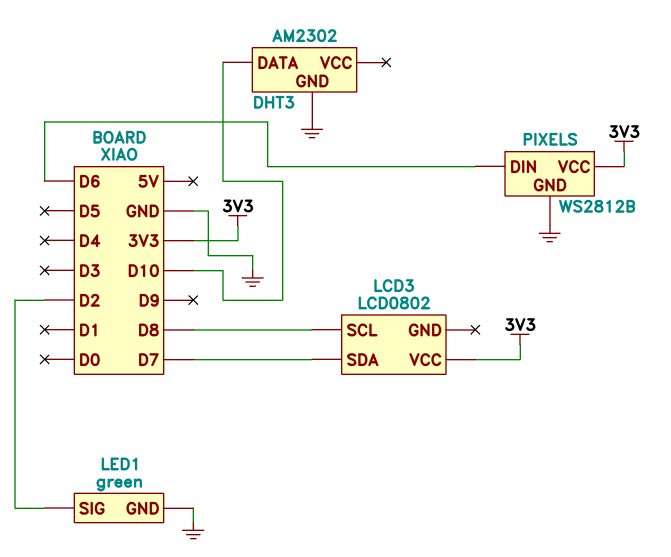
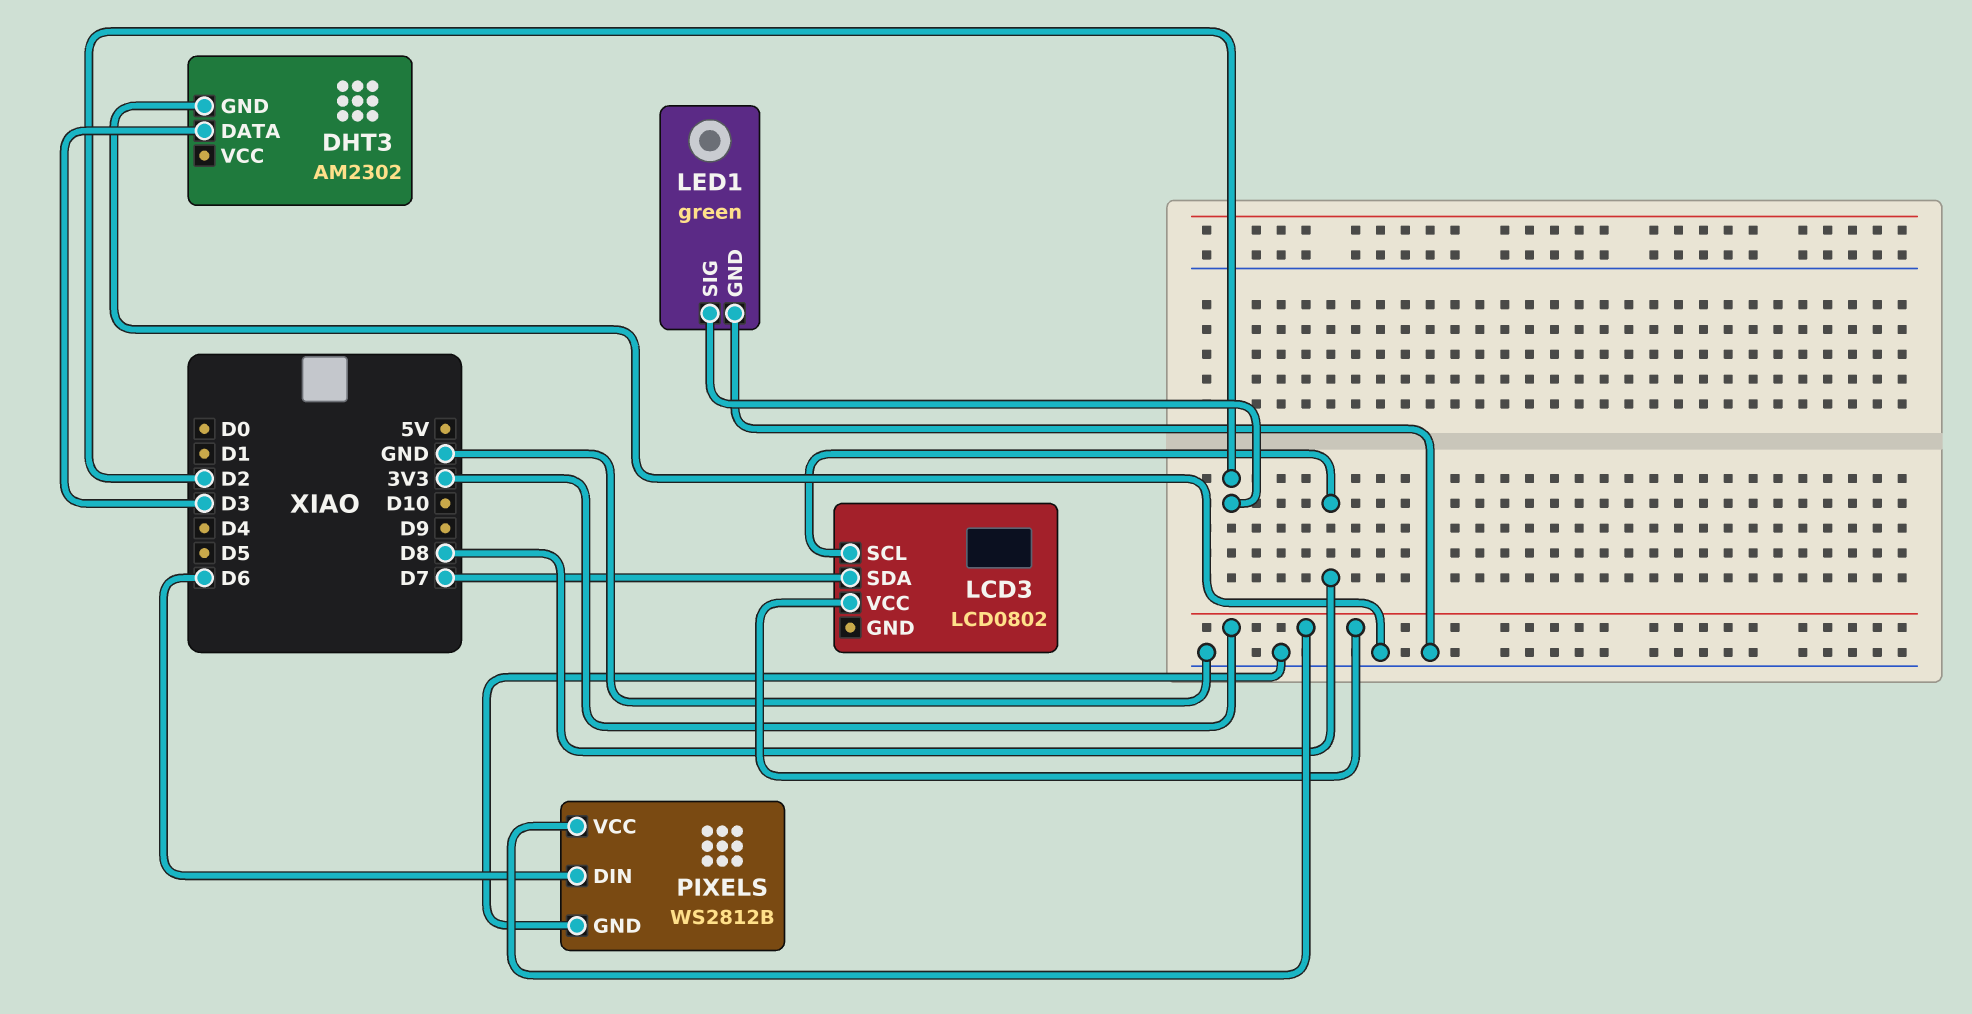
DHT3 pin DATA: D10 -> D3

